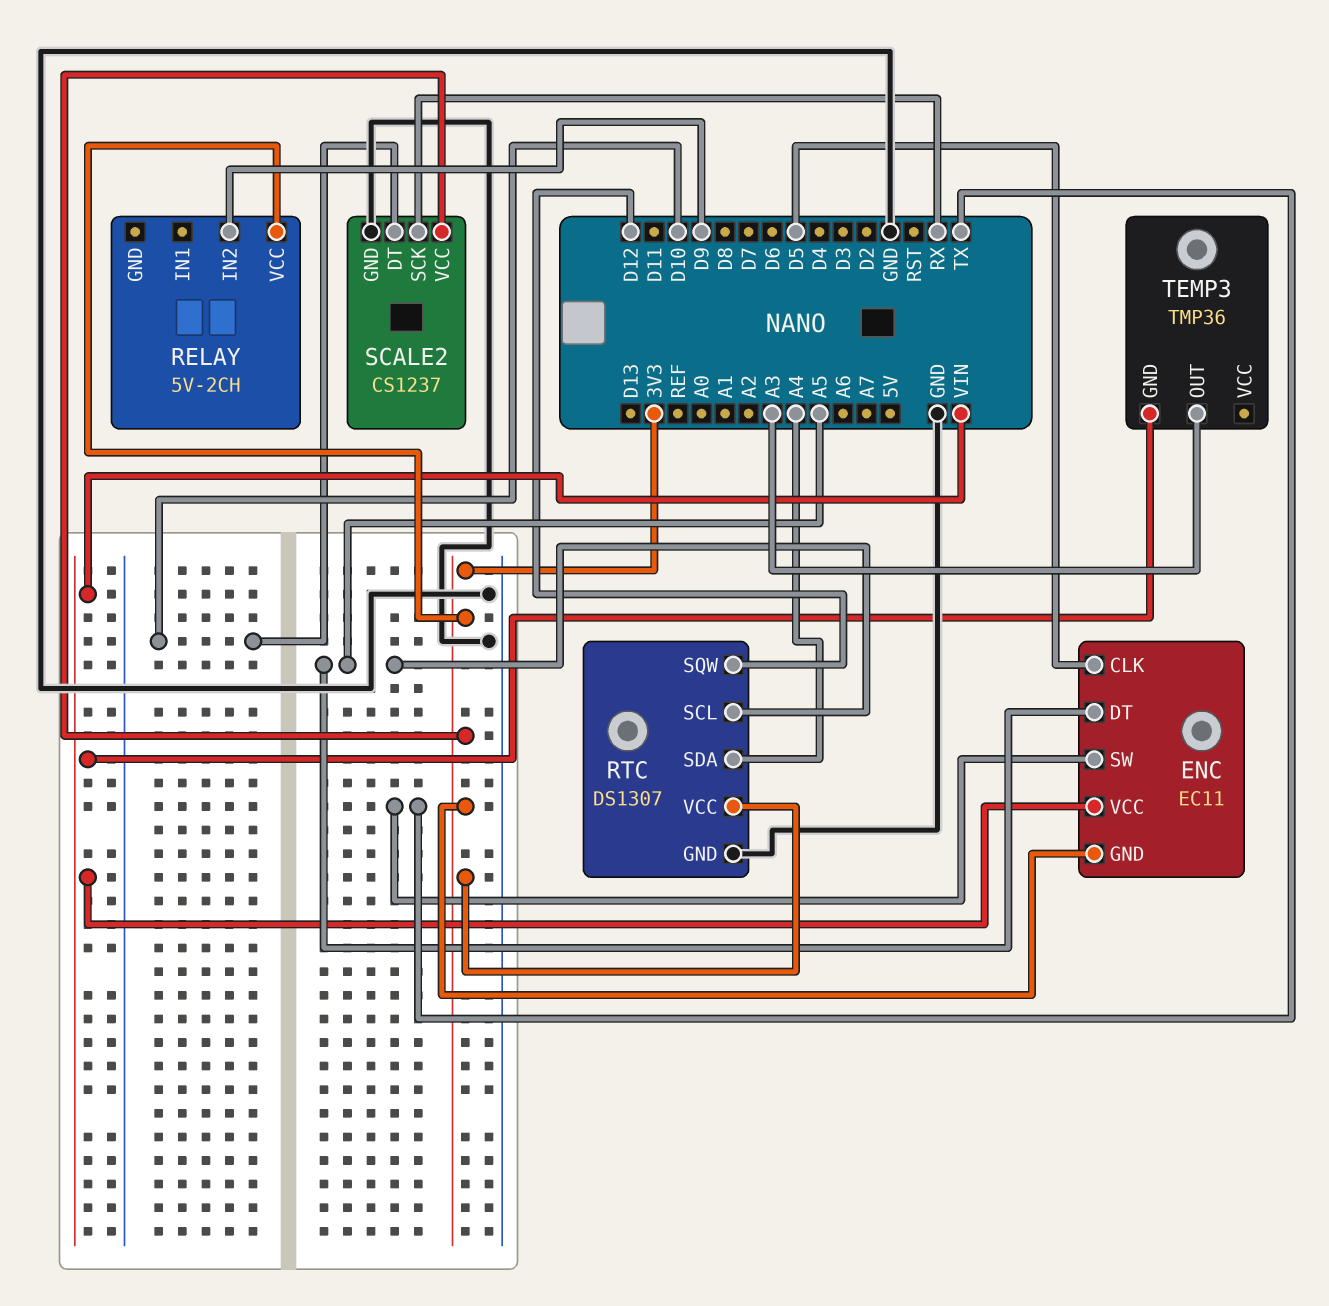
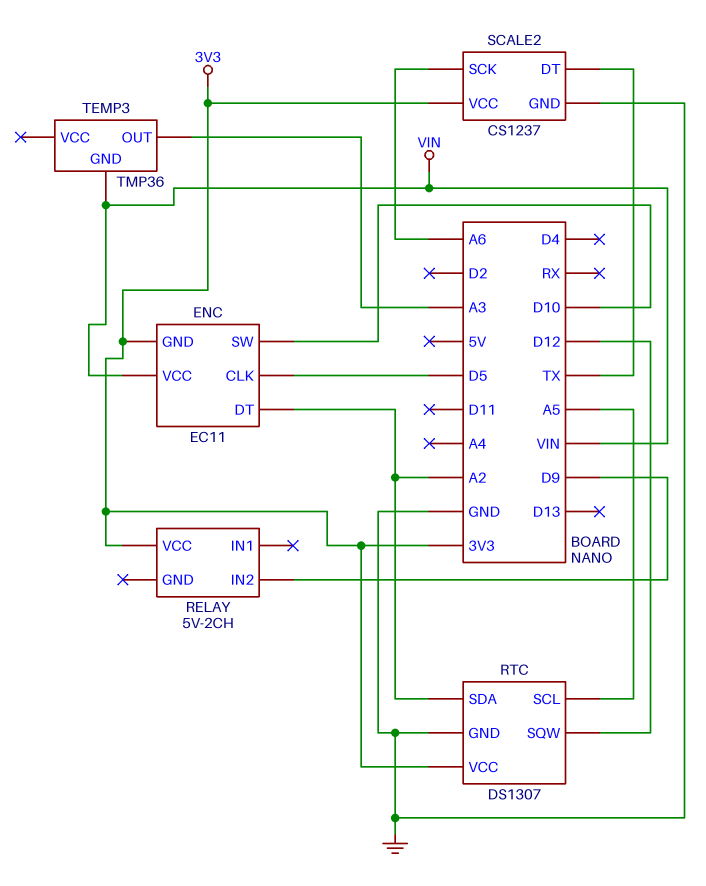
ENC pin DT: A5 -> A2
ENC pin SW: TX -> D10
RTC pin SDA: A4 -> A2
SCALE2 pin DT: D10 -> TX
SCALE2 pin SCK: RX -> A6

